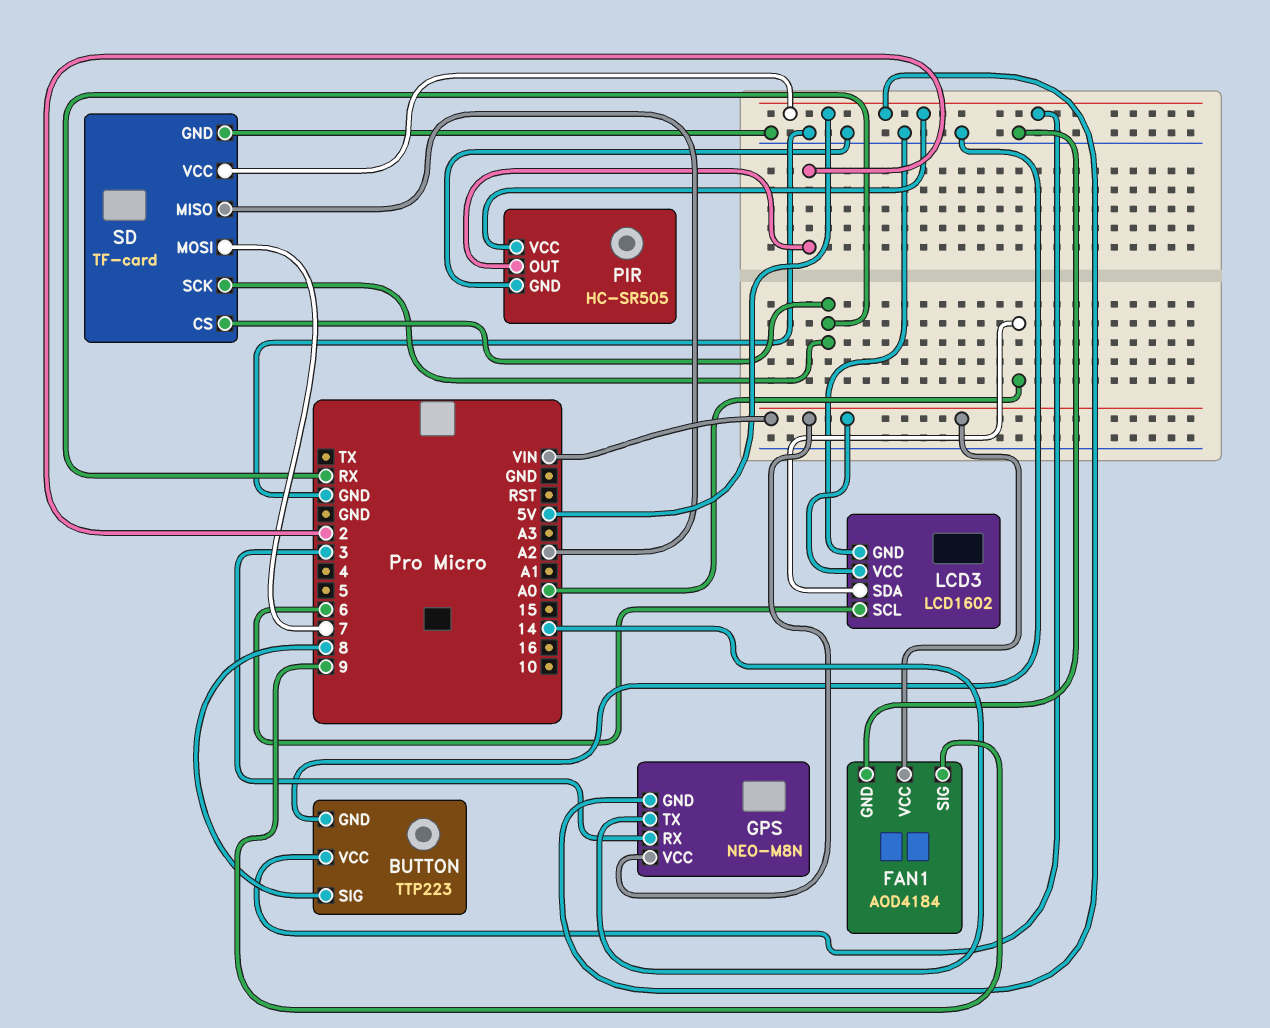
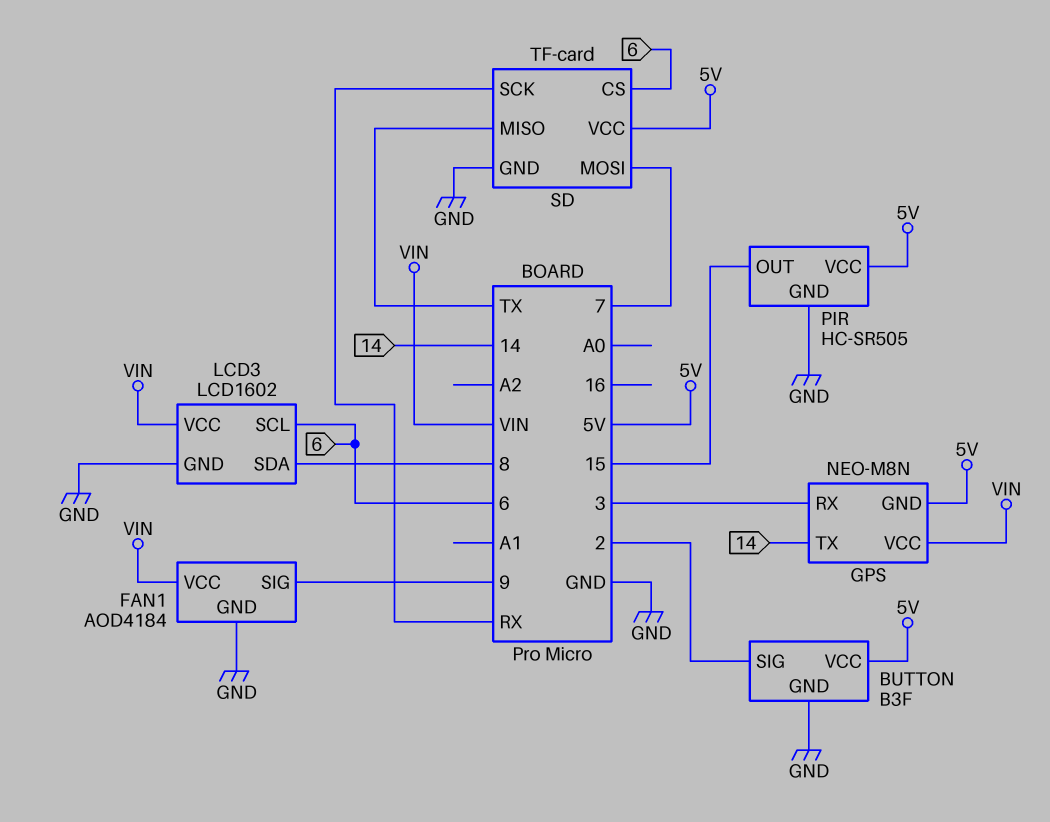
BUTTON: TTP223 -> B3F
BUTTON pin SIG: 8 -> 2
LCD3 pin SDA: A0 -> 8
PIR pin OUT: 2 -> 15
SD pin CS: RX -> 6
SD pin MISO: A2 -> TX

